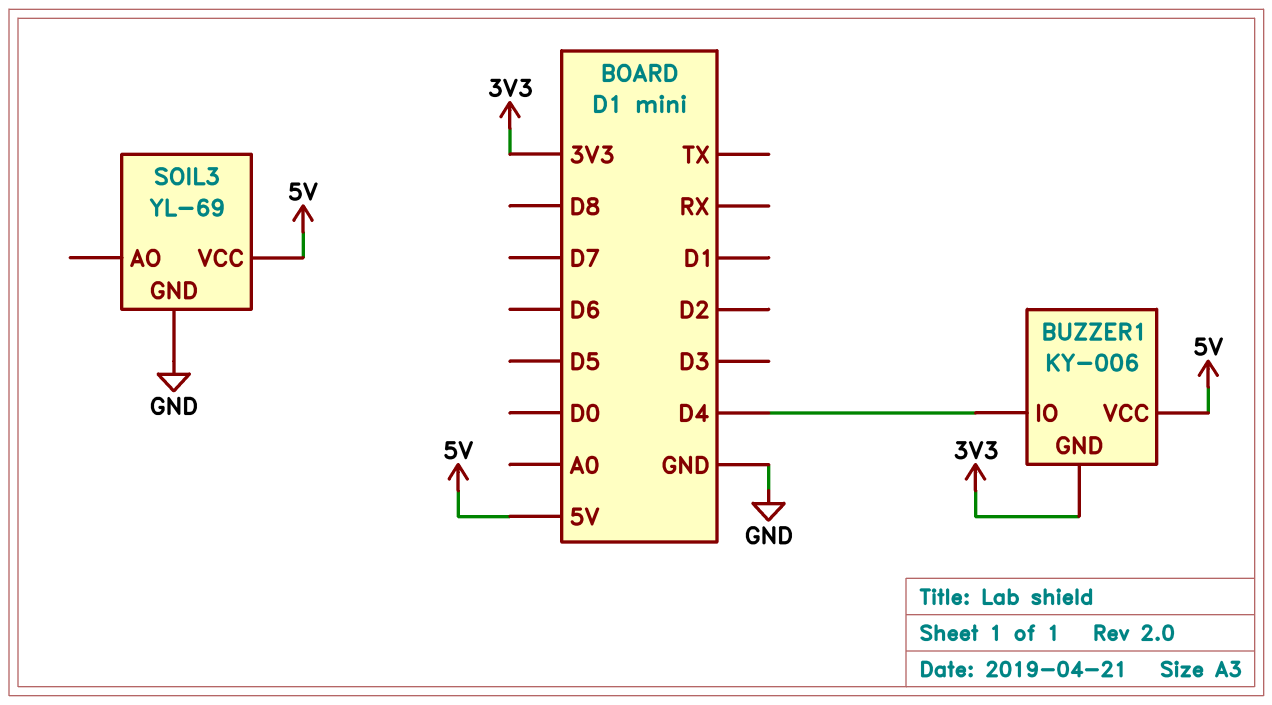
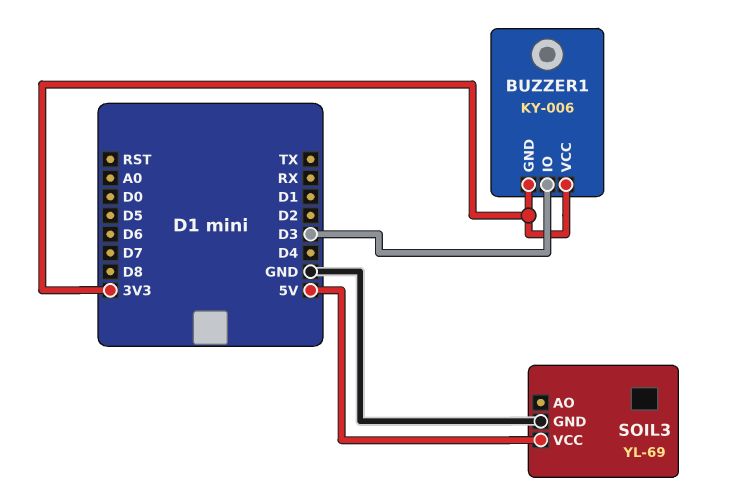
BUZZER1 pin IO: D4 -> D3
BUZZER1 pin VCC: 5V -> 3V3

